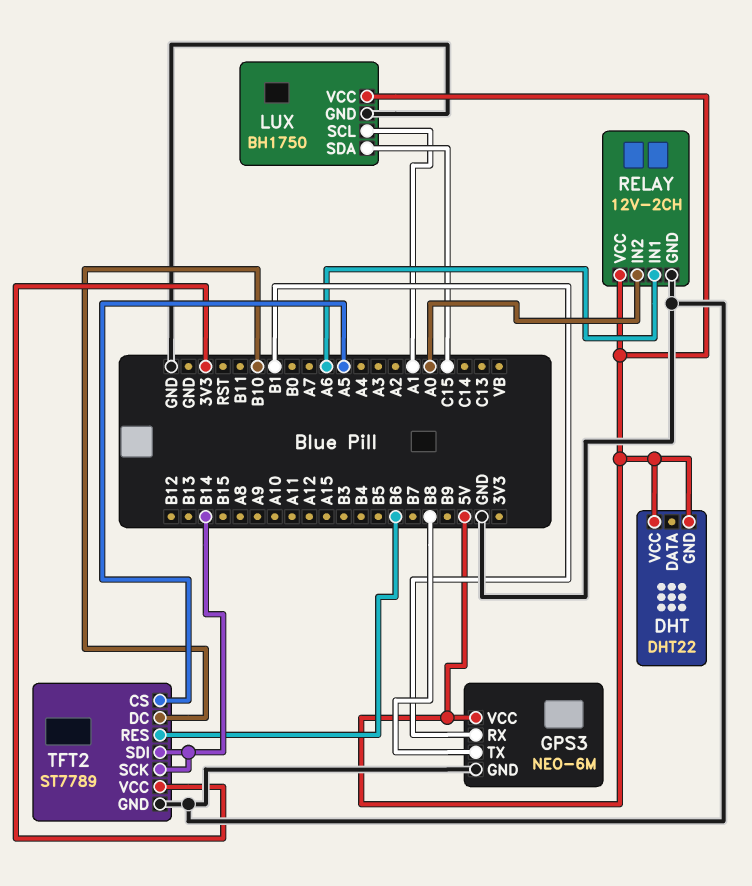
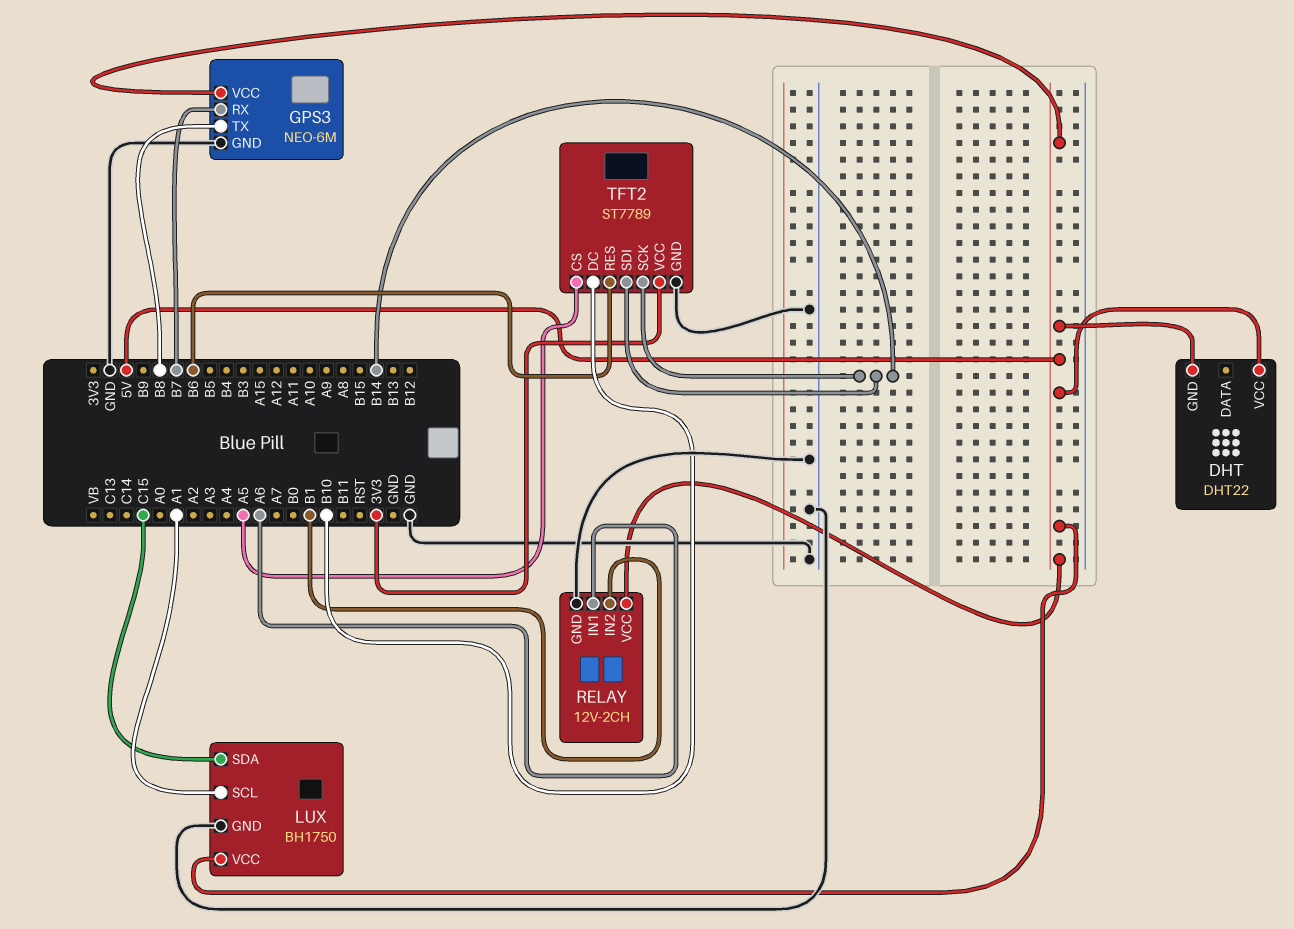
GPS3 pin RX: B1 -> B7
RELAY pin IN2: A0 -> B1

